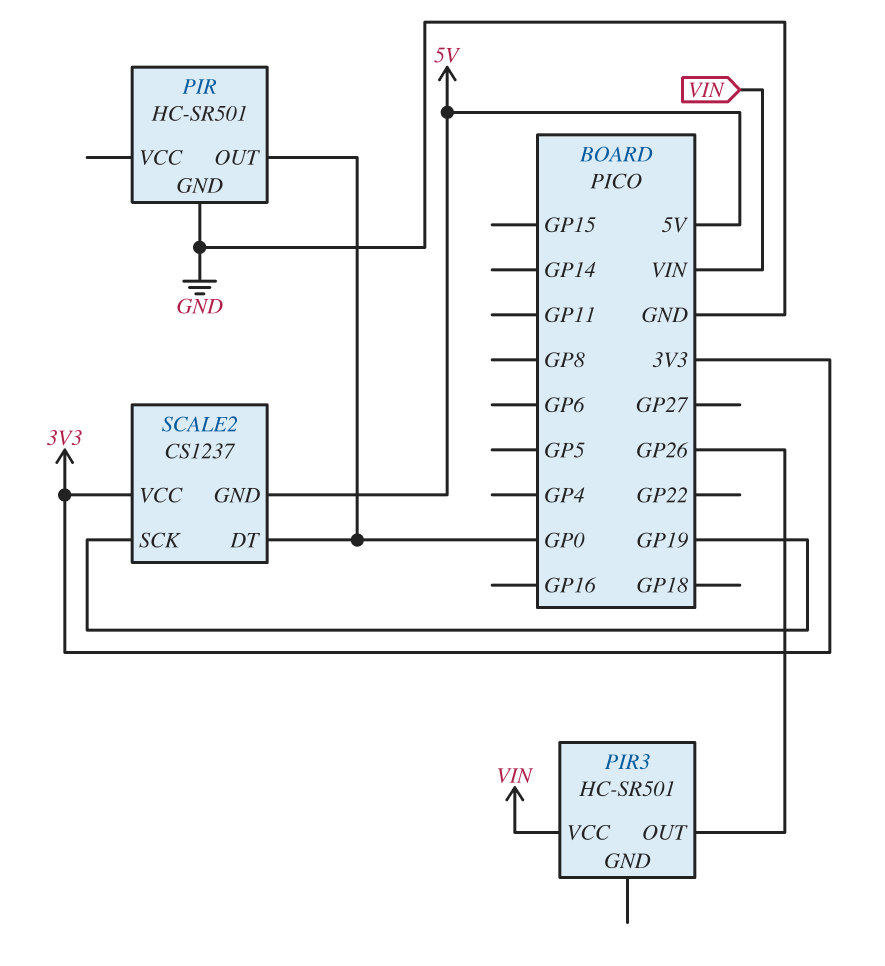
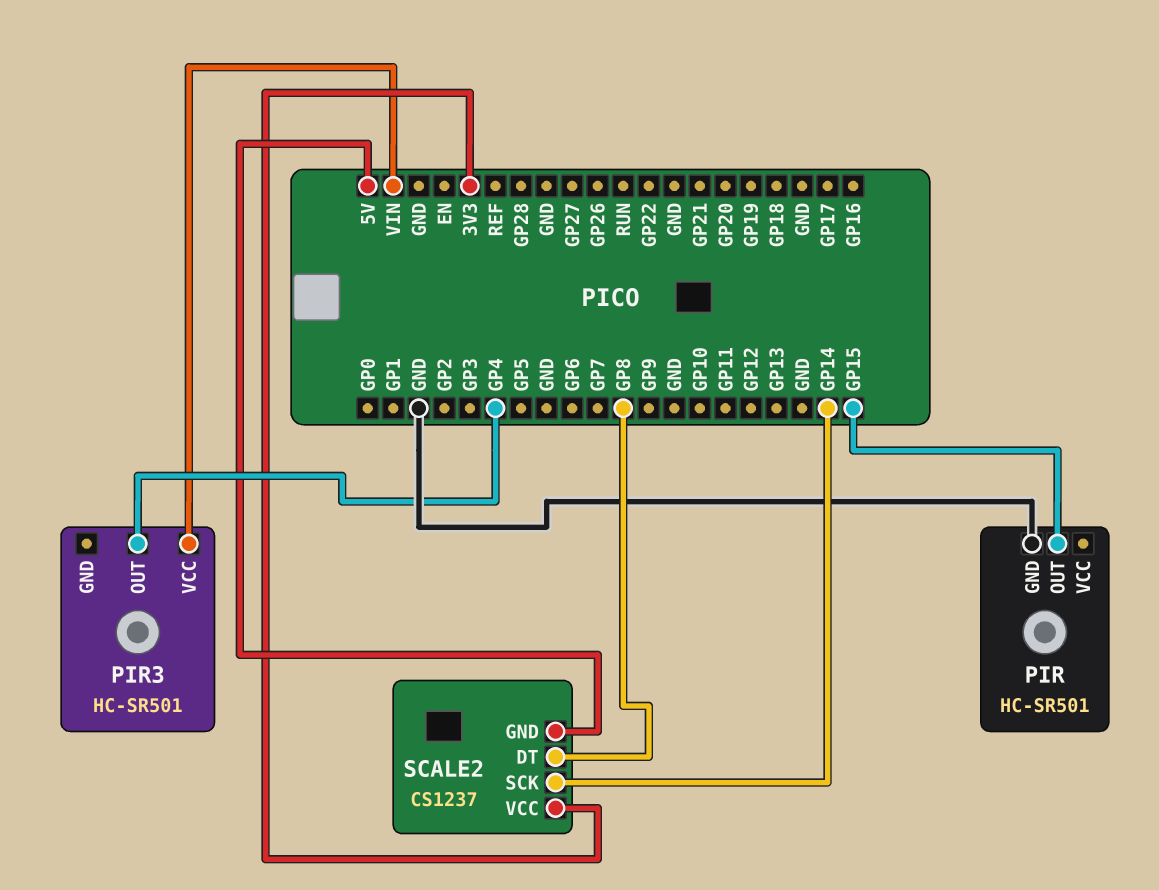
PIR pin OUT: GP0 -> GP15
PIR3 pin OUT: GP26 -> GP4
SCALE2 pin DT: GP0 -> GP8
SCALE2 pin SCK: GP19 -> GP14

